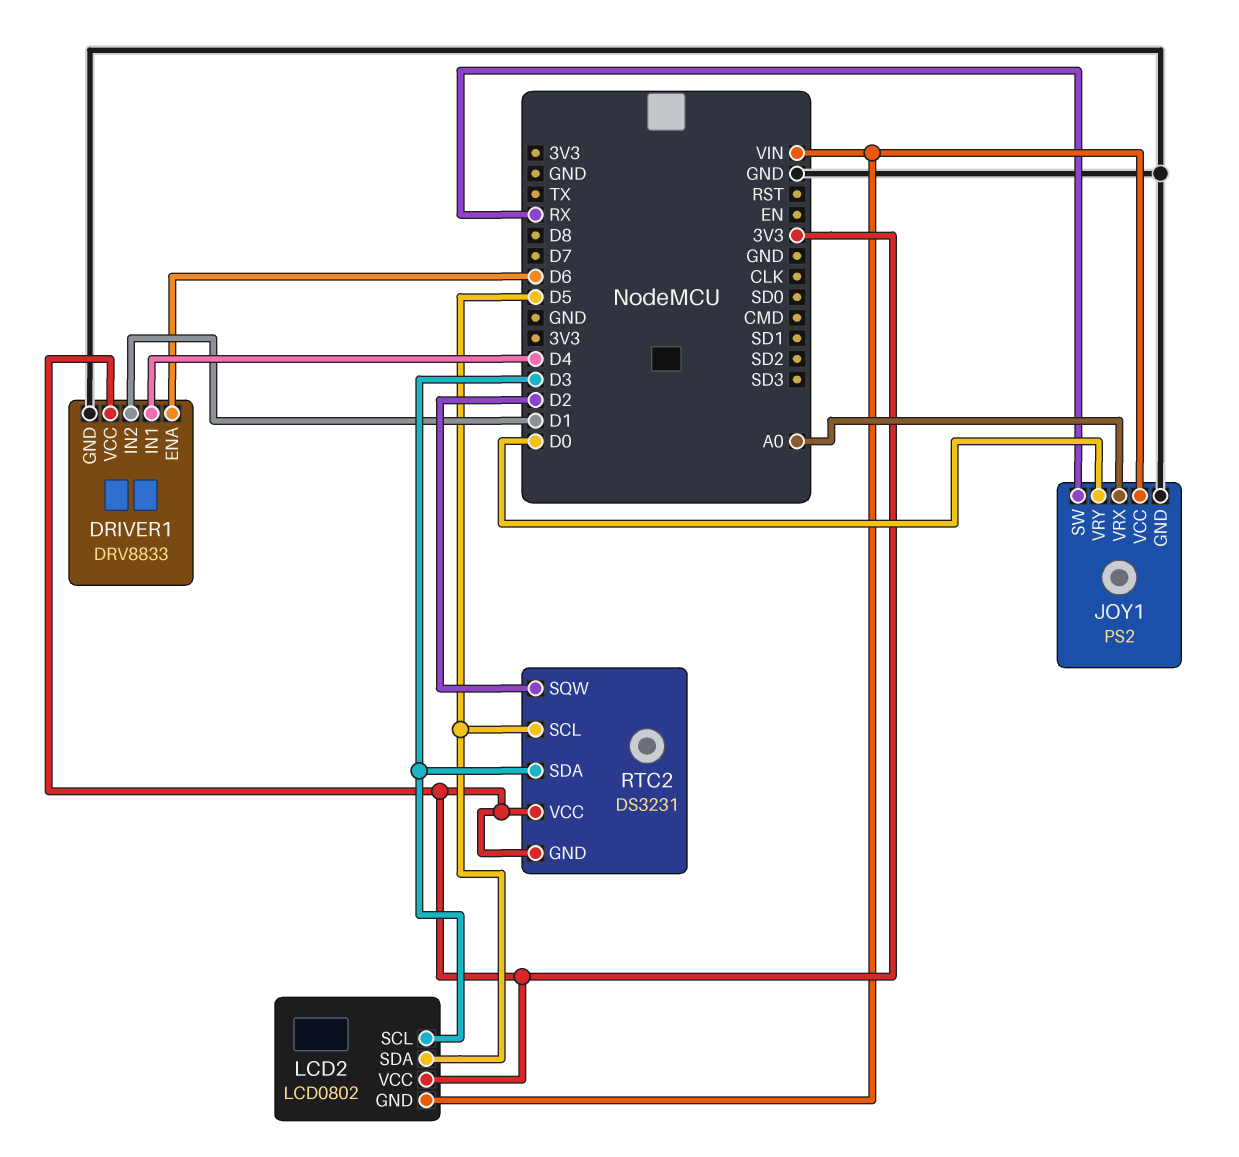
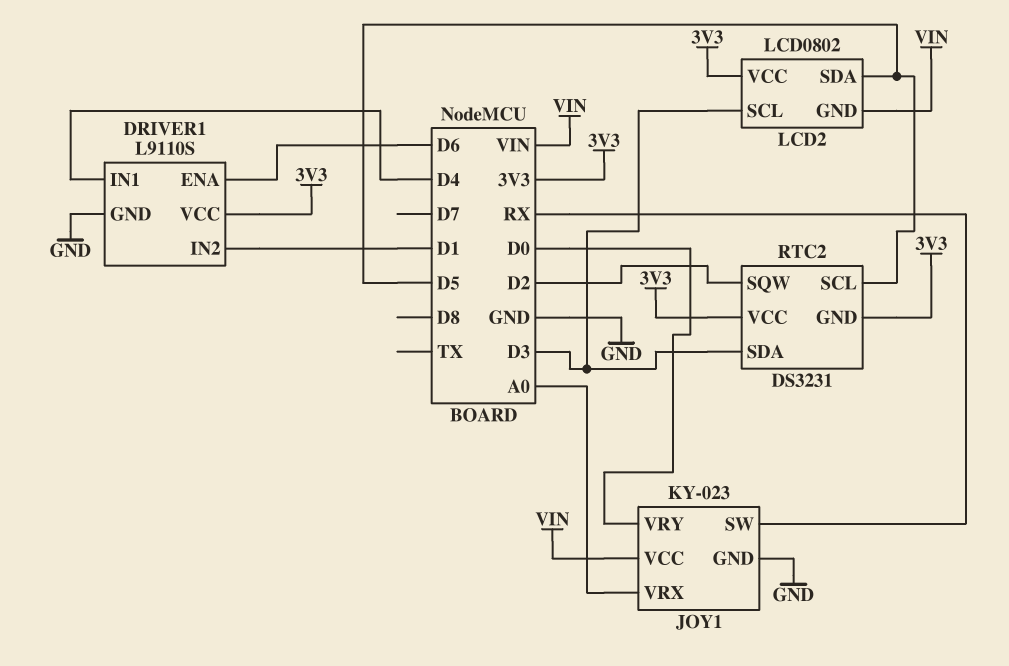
DRIVER1: DRV8833 -> L9110S
JOY1: PS2 -> KY-023

